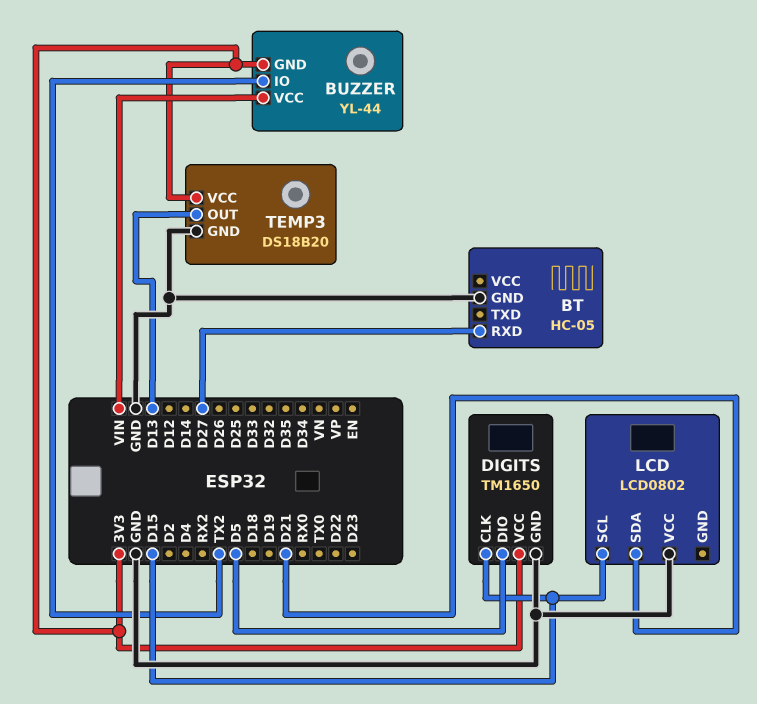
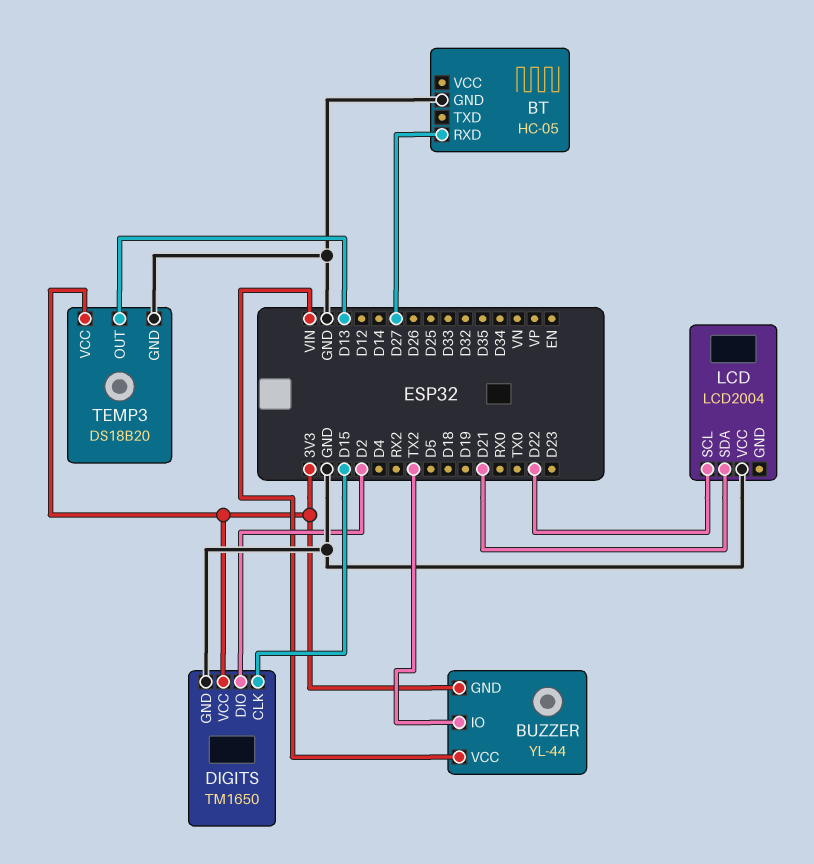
DIGITS pin DIO: D5 -> D2
LCD: LCD0802 -> LCD2004
LCD pin SCL: D15 -> D22

